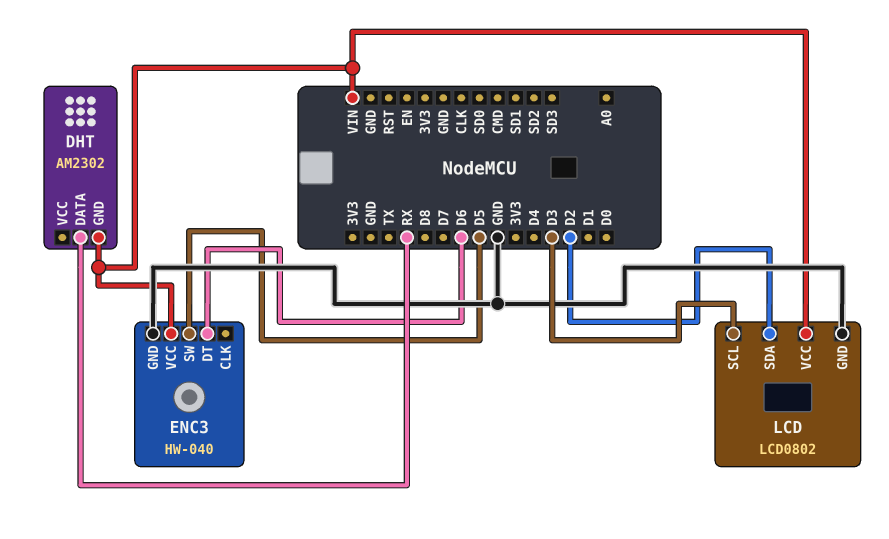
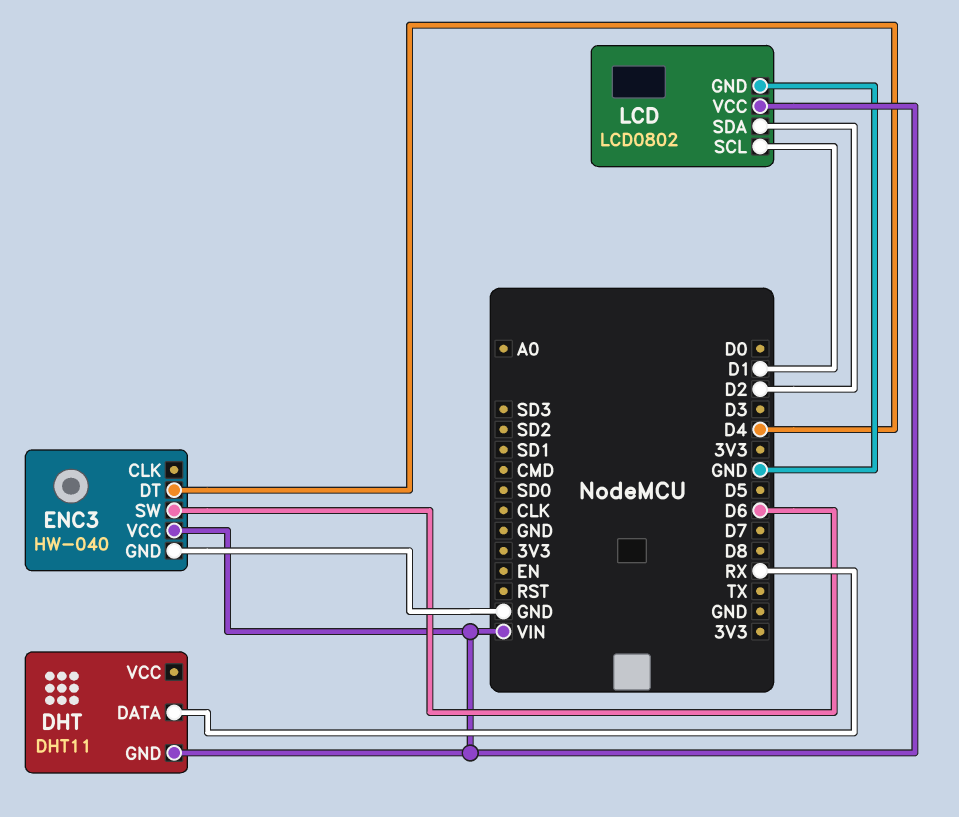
DHT: AM2302 -> DHT11
ENC3 pin DT: D6 -> D4
ENC3 pin SW: D5 -> D6
LCD pin SCL: D3 -> D1

